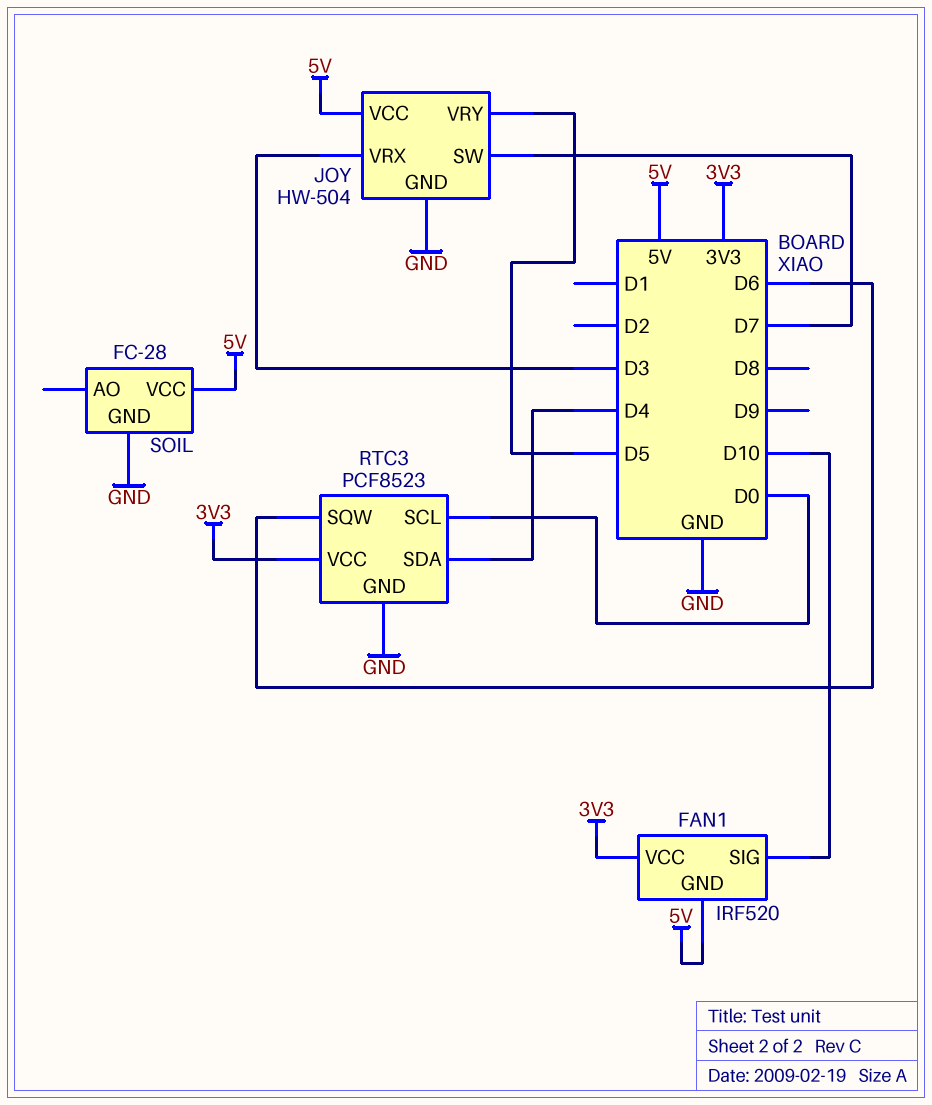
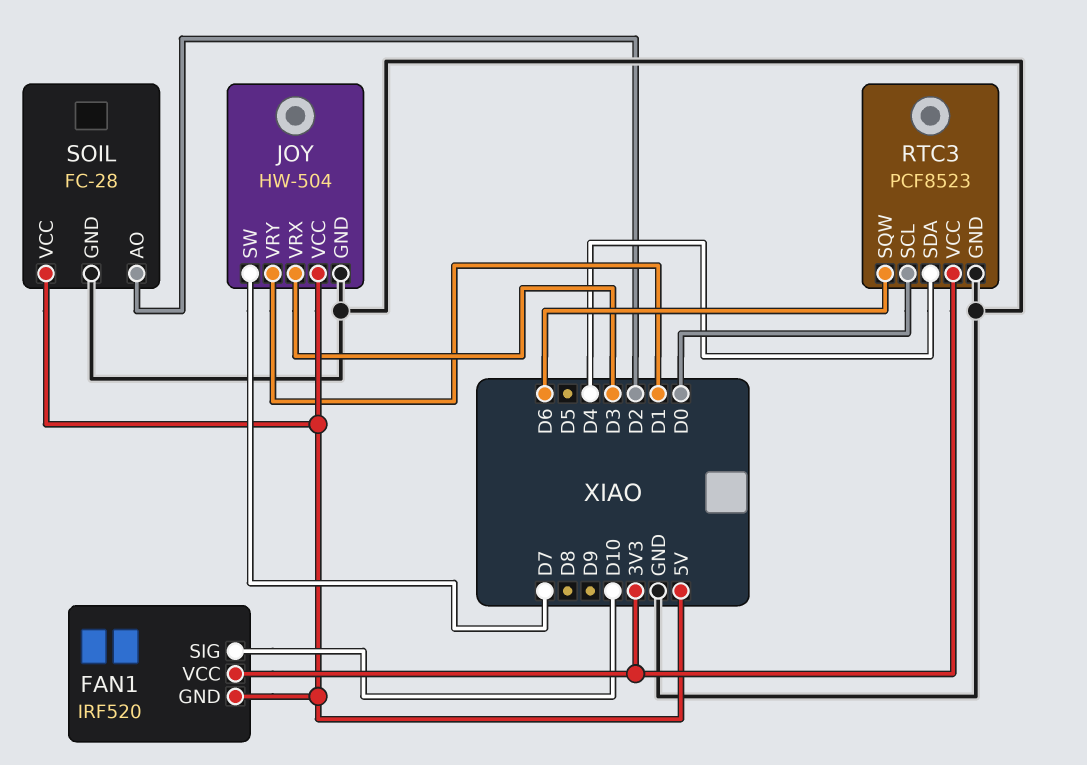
JOY pin VRY: D5 -> D1
SOIL pin AO: none -> D2

